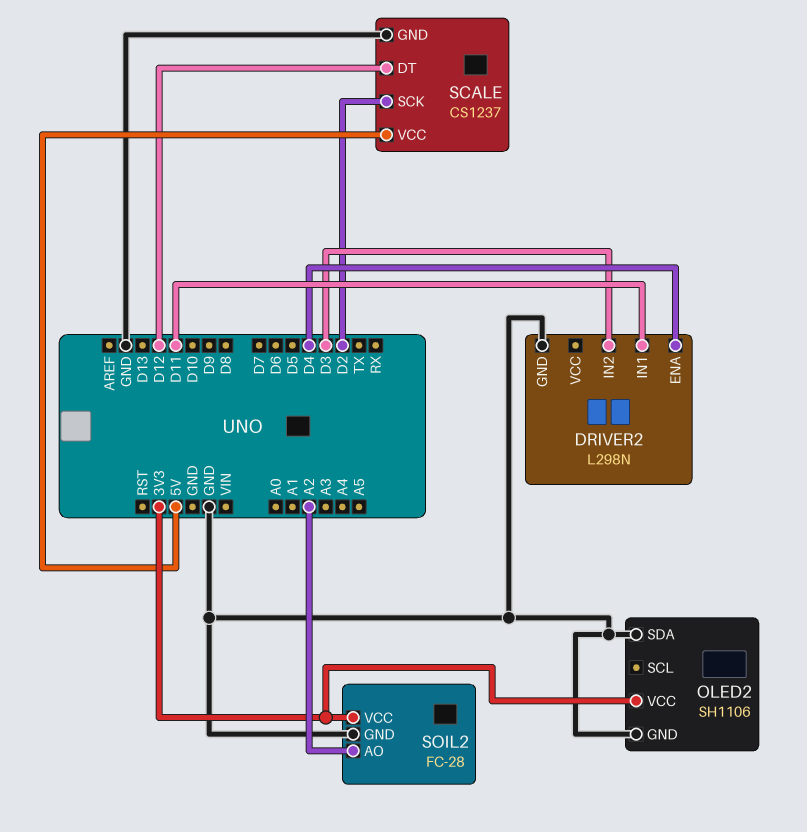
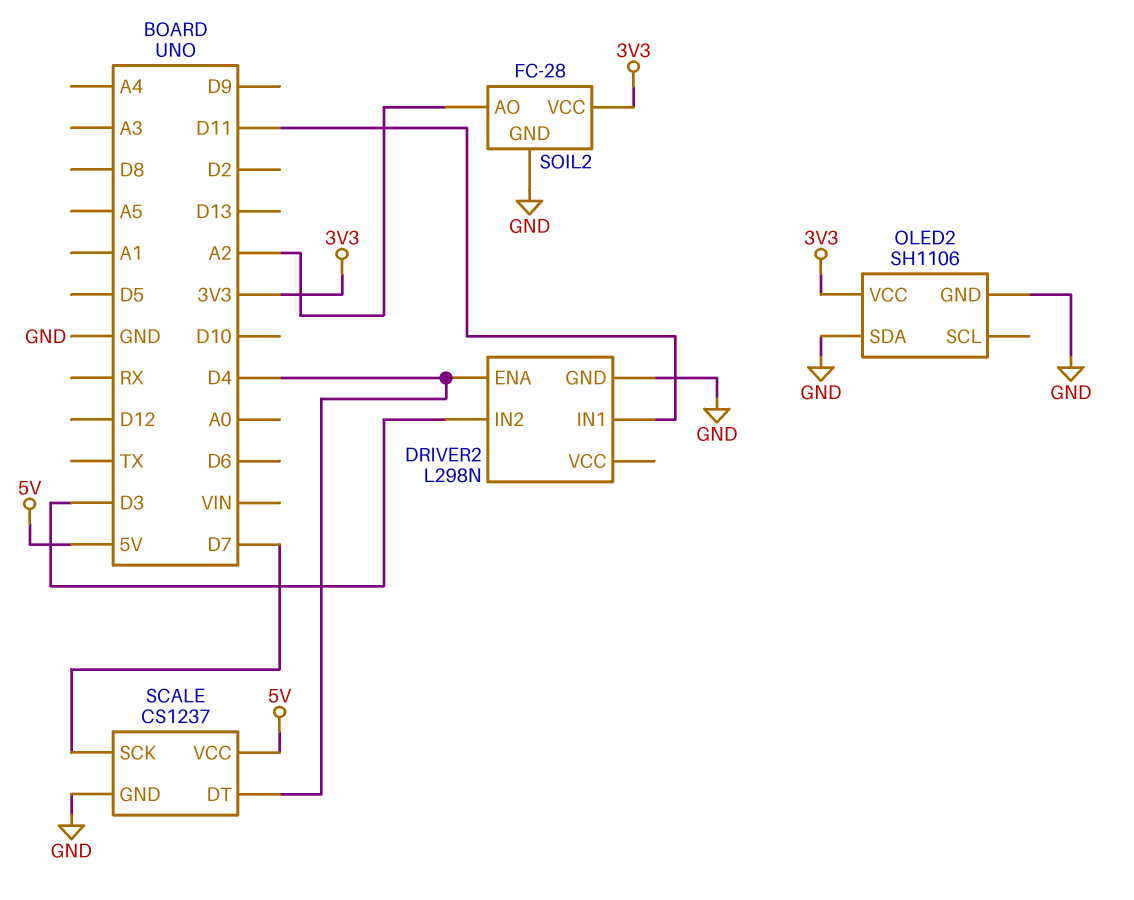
SCALE pin DT: D12 -> D4
SCALE pin SCK: D2 -> D7

